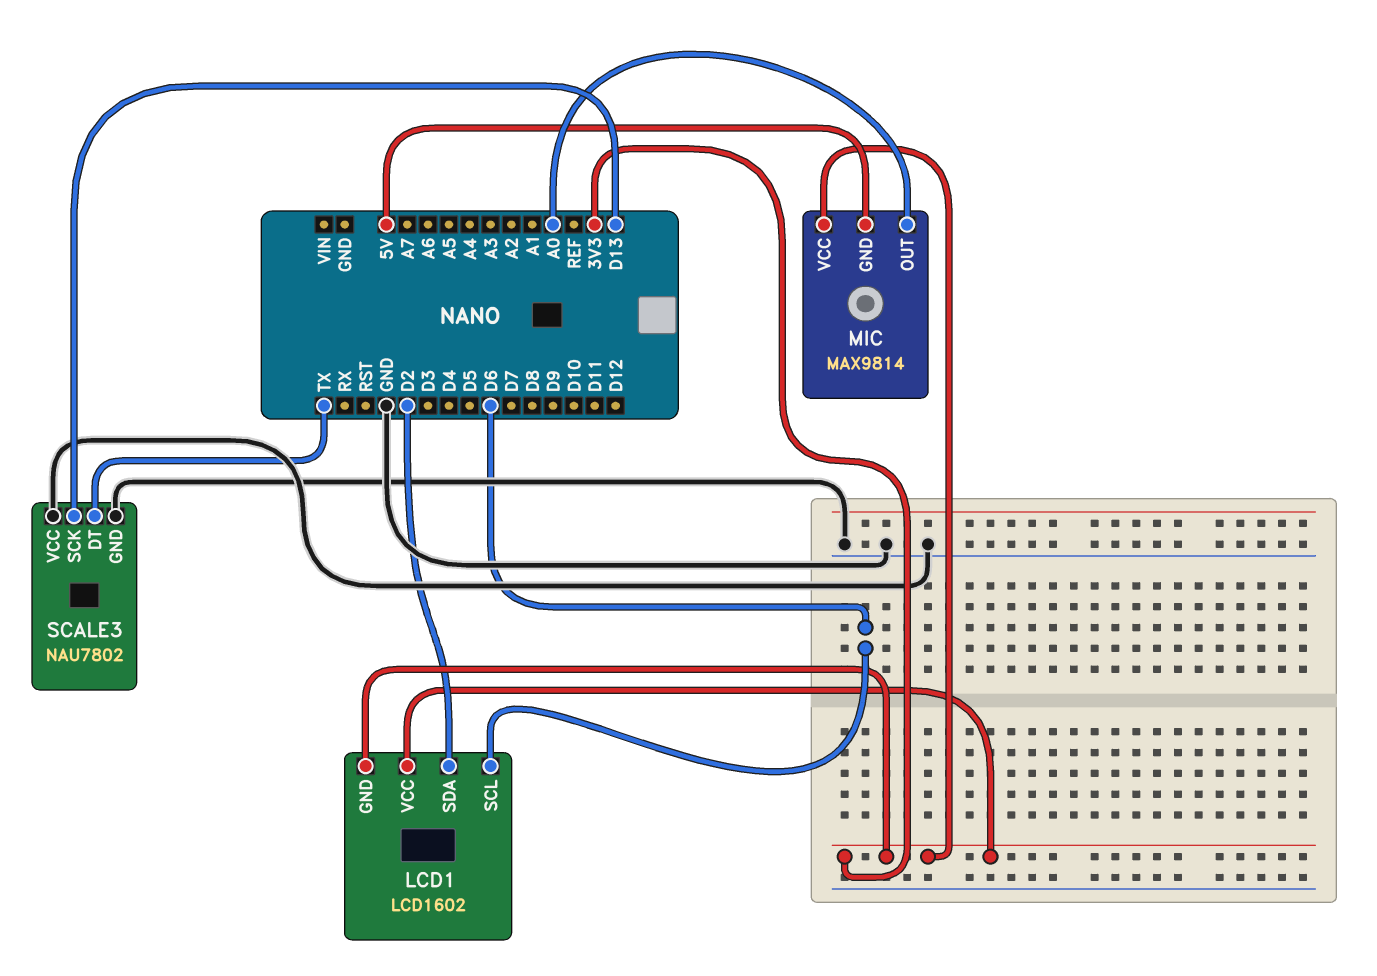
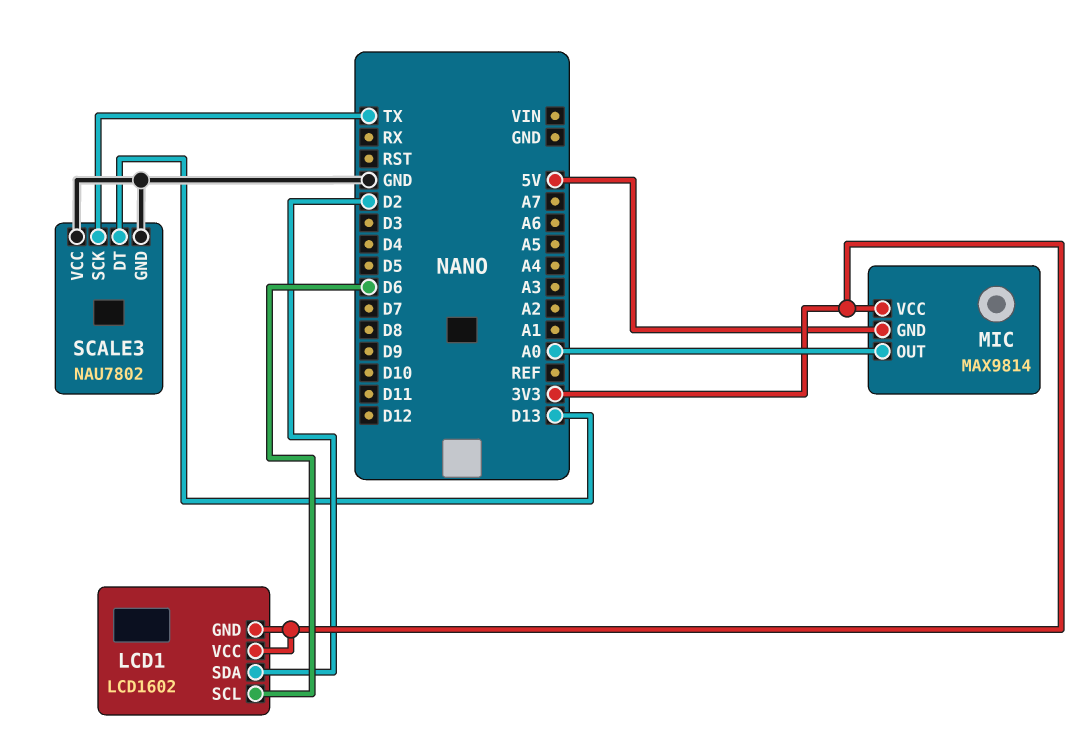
SCALE3 pin DT: TX -> D13
SCALE3 pin SCK: D13 -> TX

